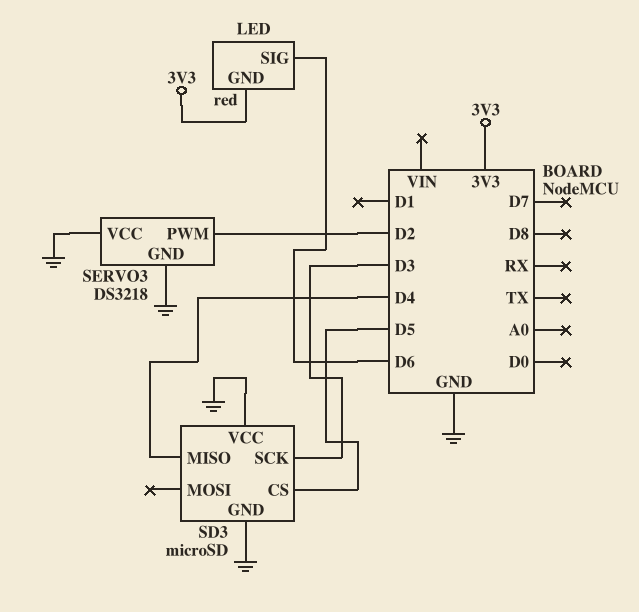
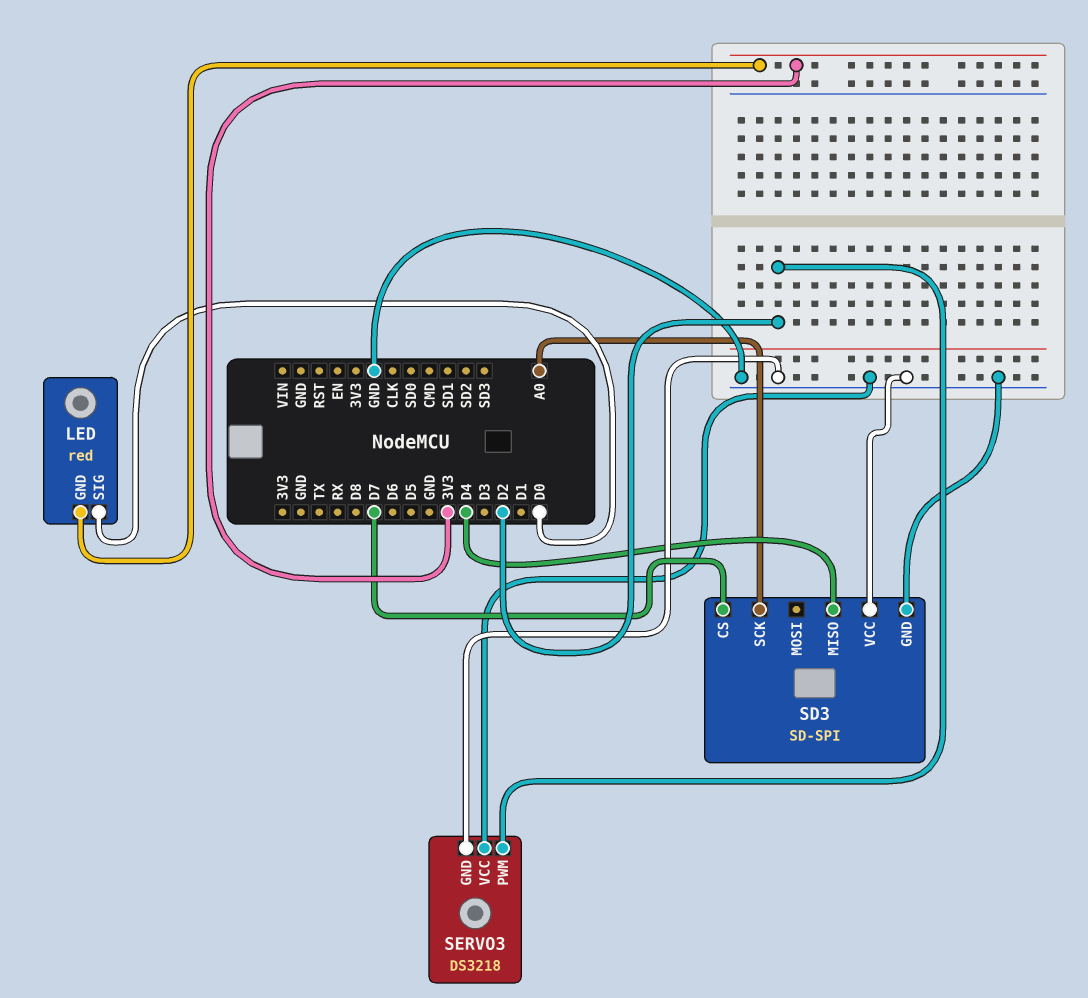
LED pin SIG: D6 -> D0
SD3: microSD -> SD-SPI
SD3 pin CS: D5 -> D7
SD3 pin SCK: D3 -> A0

